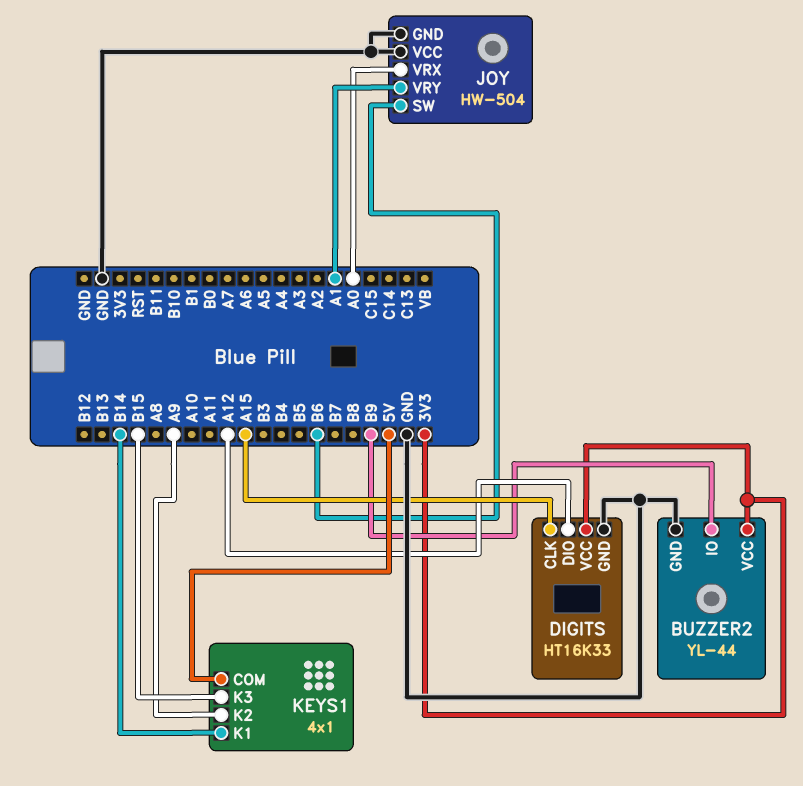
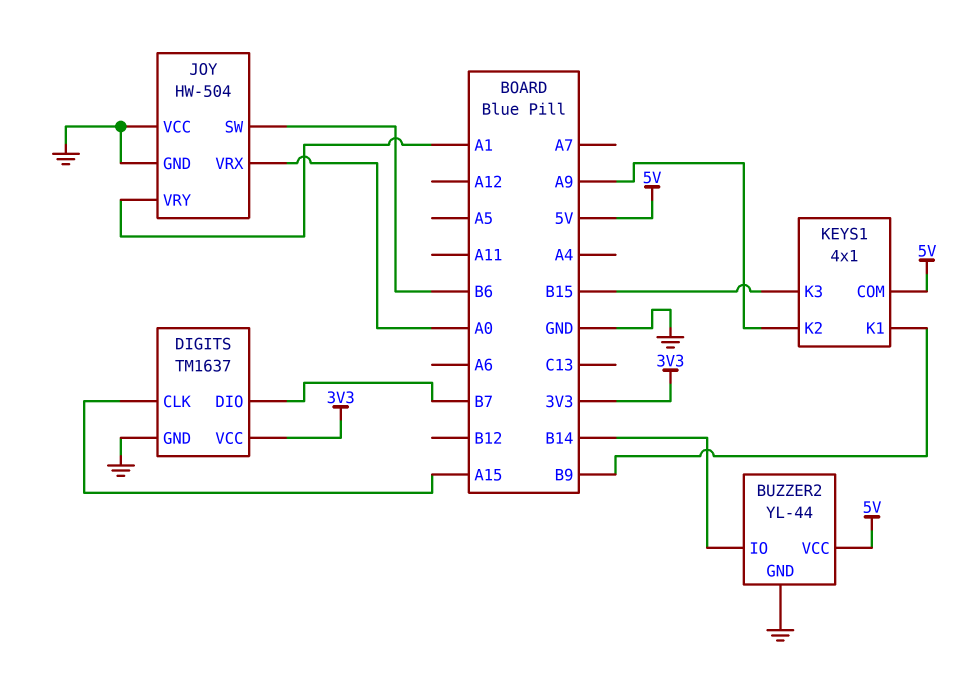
BUZZER2 pin IO: B9 -> B14
BUZZER2 pin VCC: 3V3 -> 5V
DIGITS: HT16K33 -> TM1637
DIGITS pin DIO: A12 -> B7
KEYS1 pin K1: B14 -> B9

